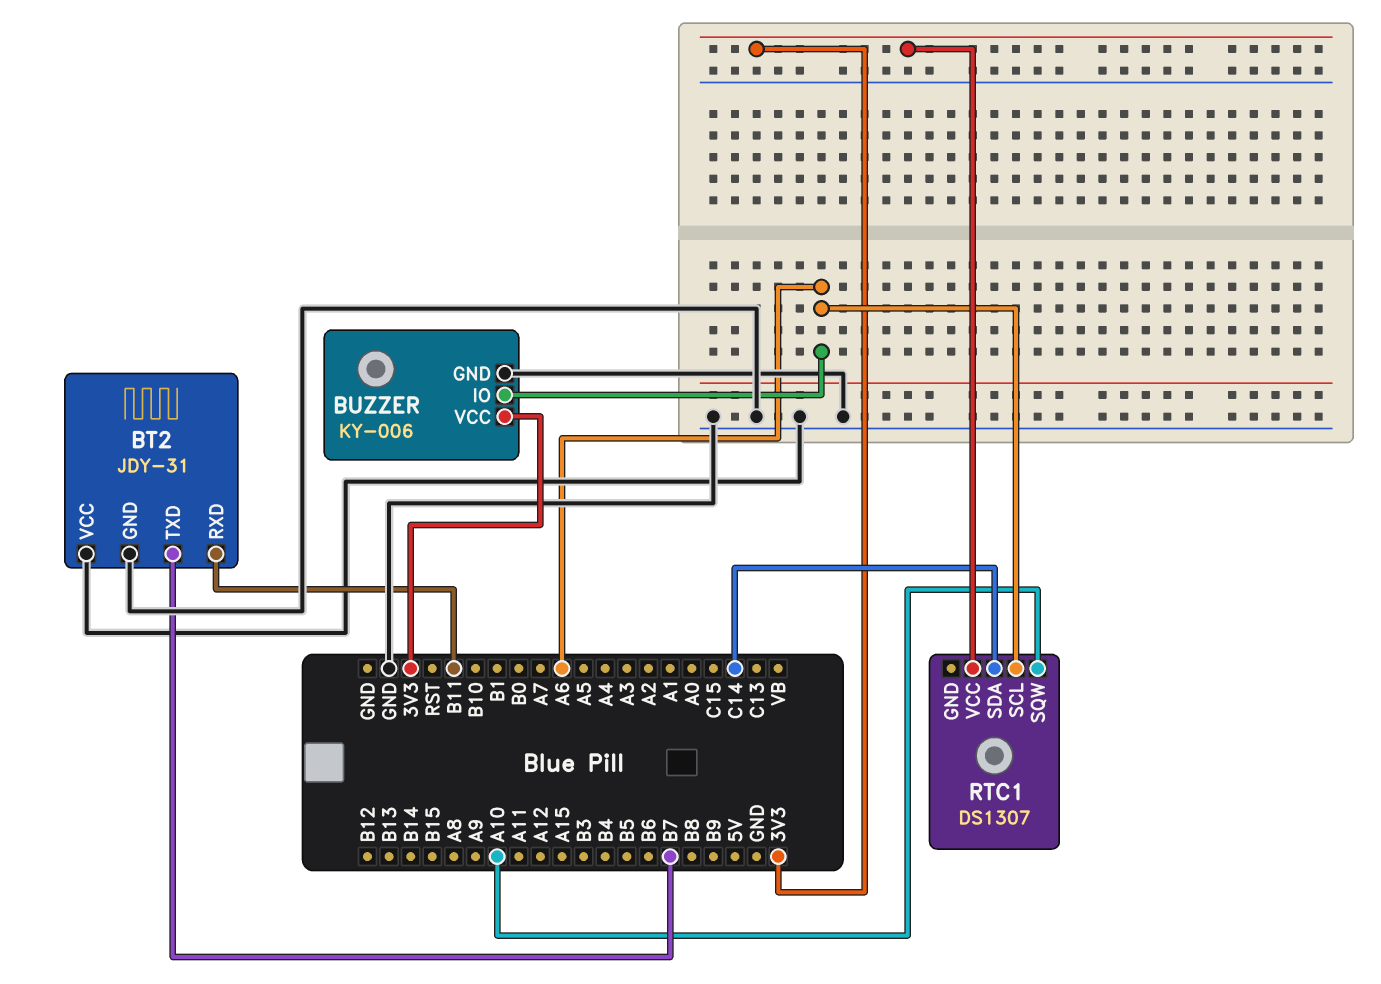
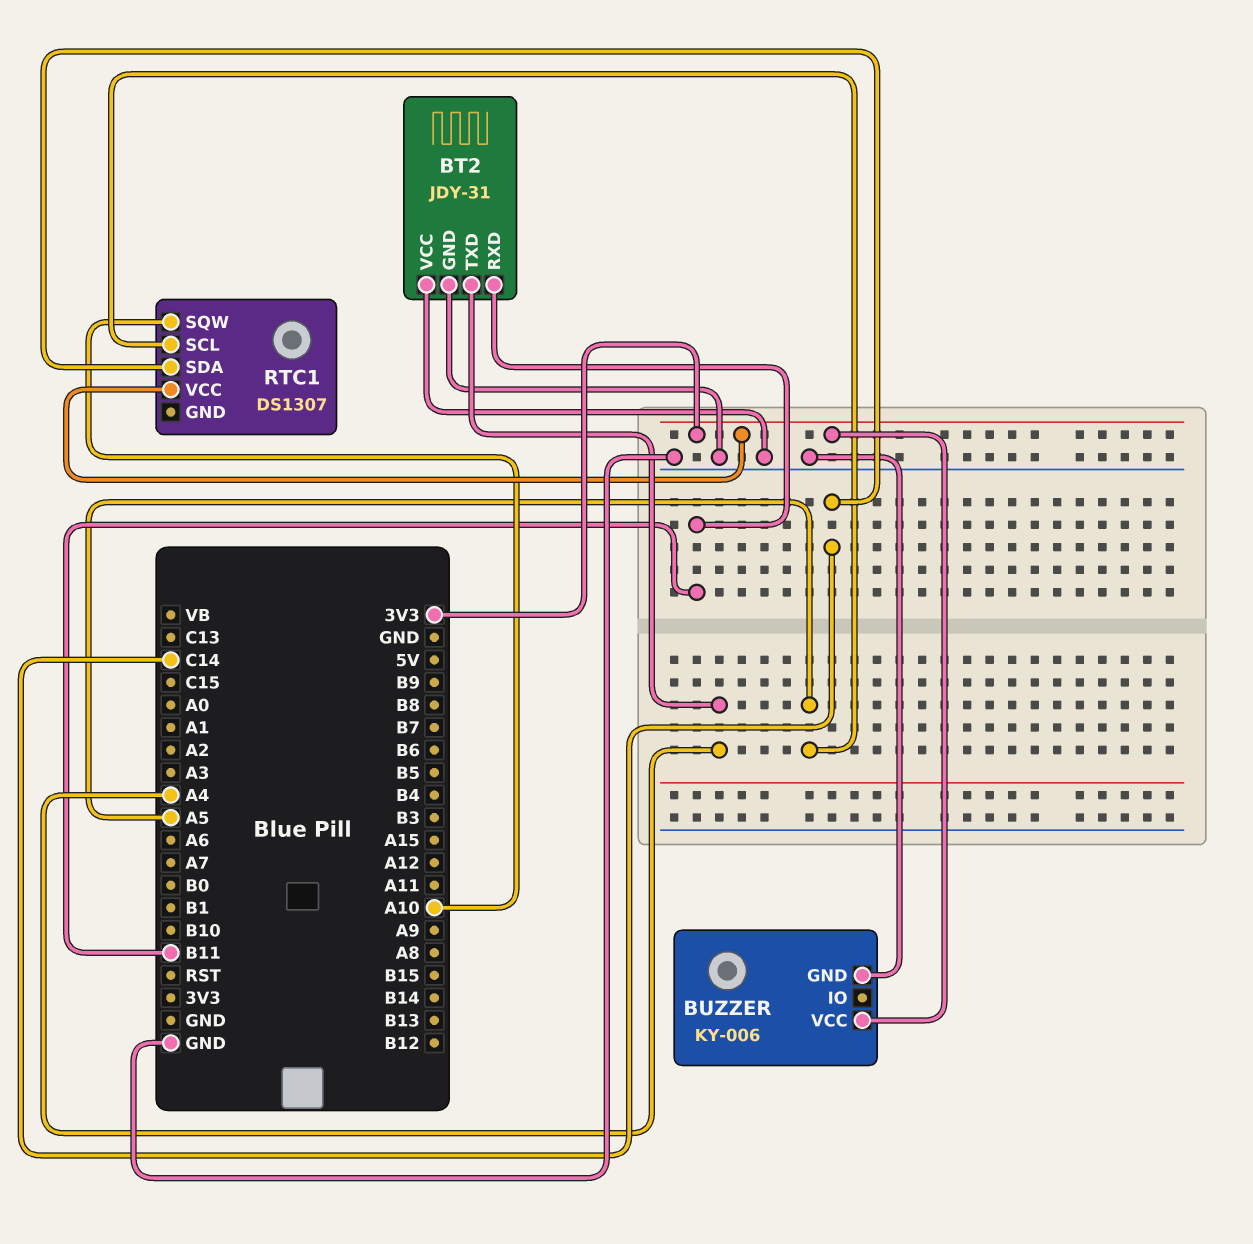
BT2 pin TXD: B7 -> A4
BUZZER pin IO: A6 -> none
RTC1 pin SCL: A6 -> A5

